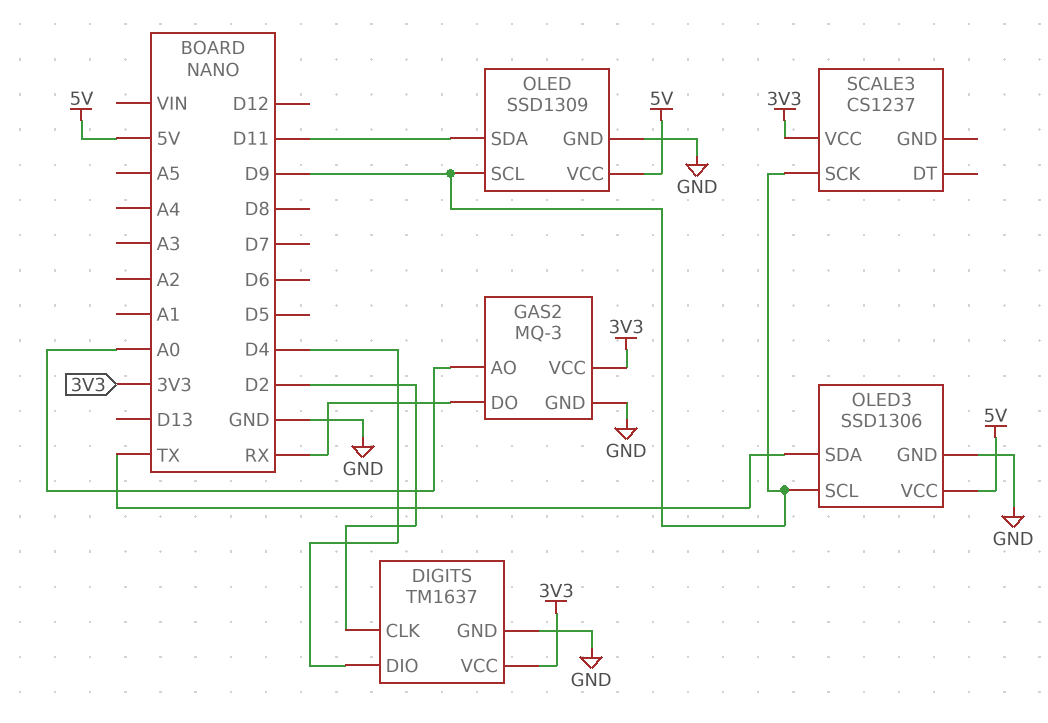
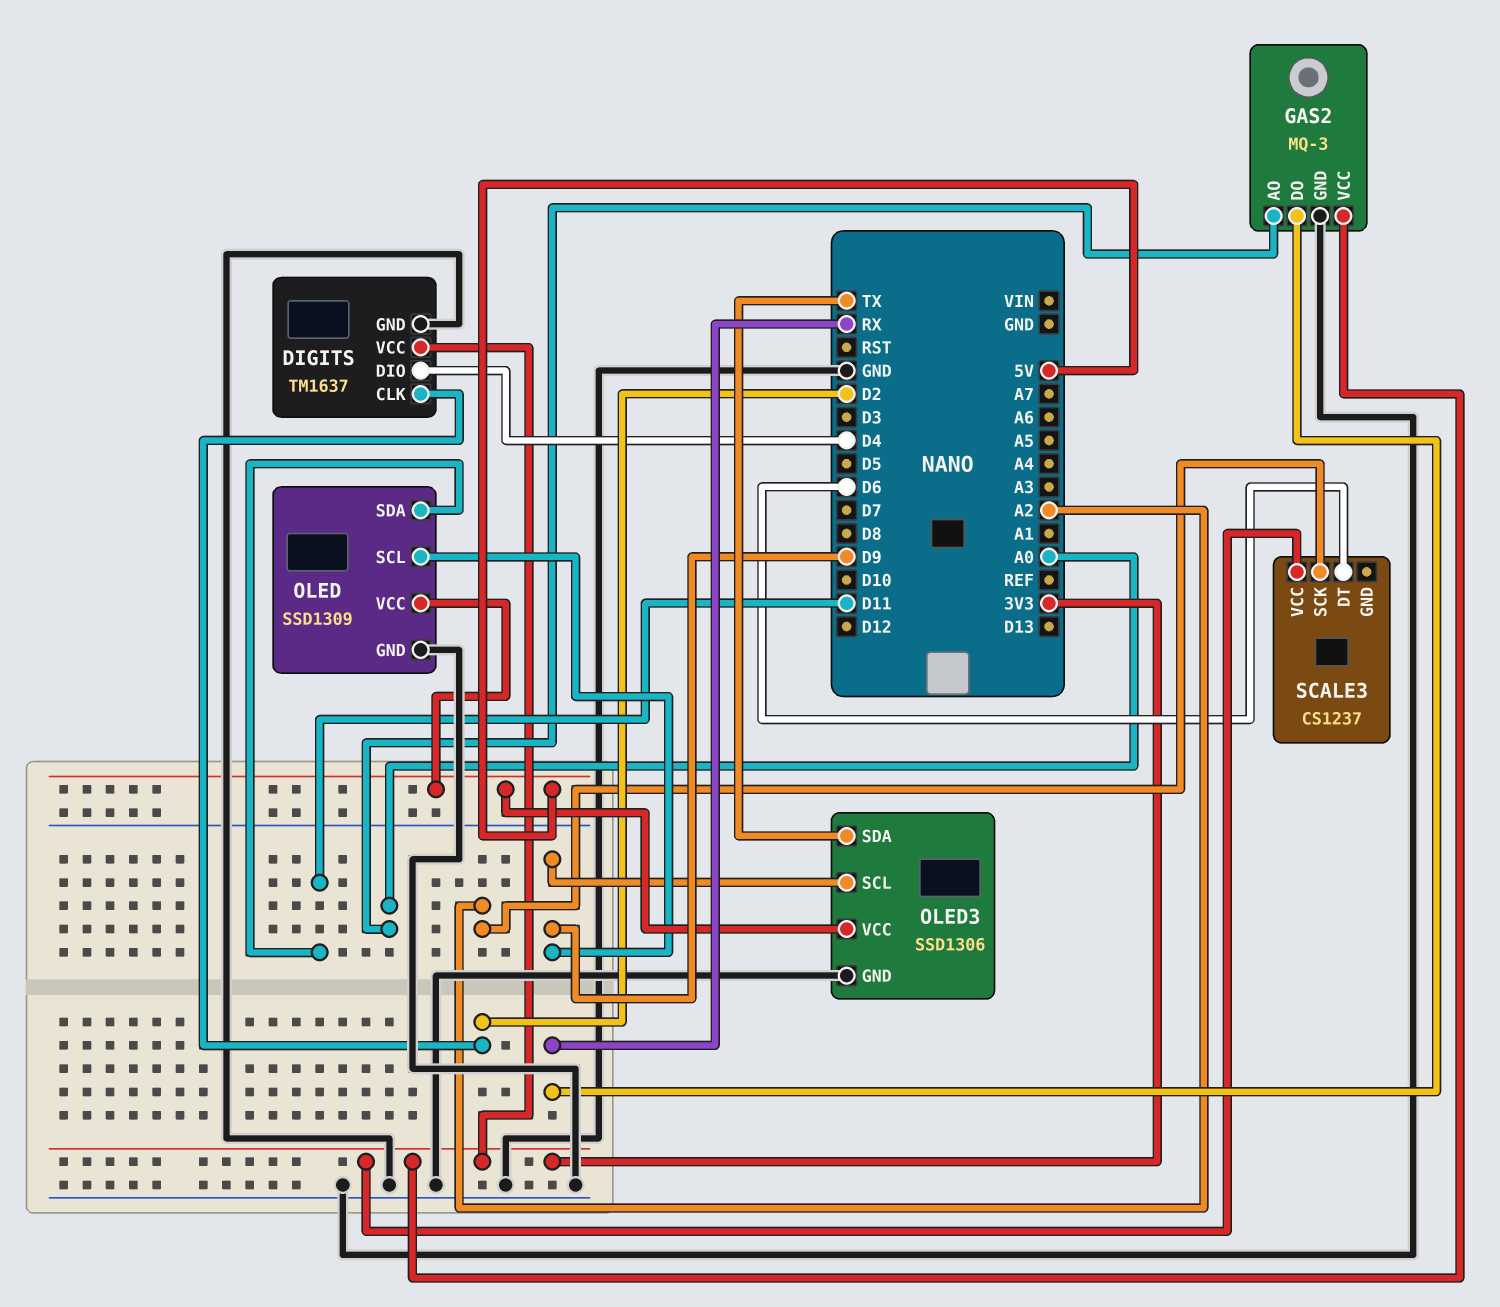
SCALE3 pin DT: none -> D6
SCALE3 pin SCK: D9 -> A2

